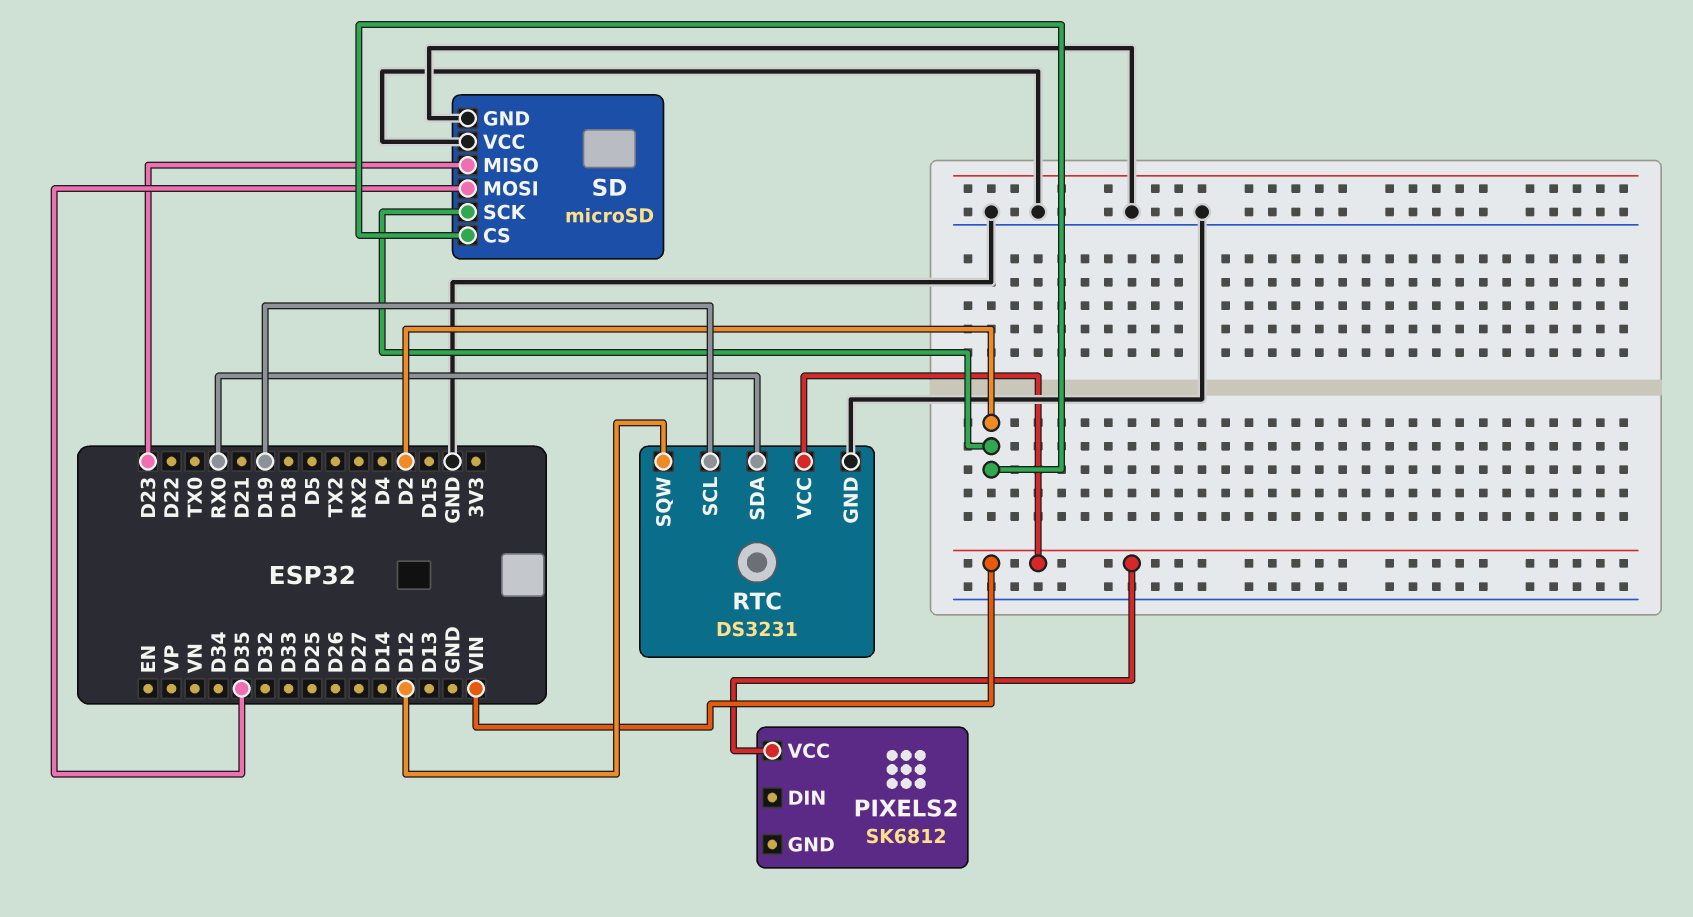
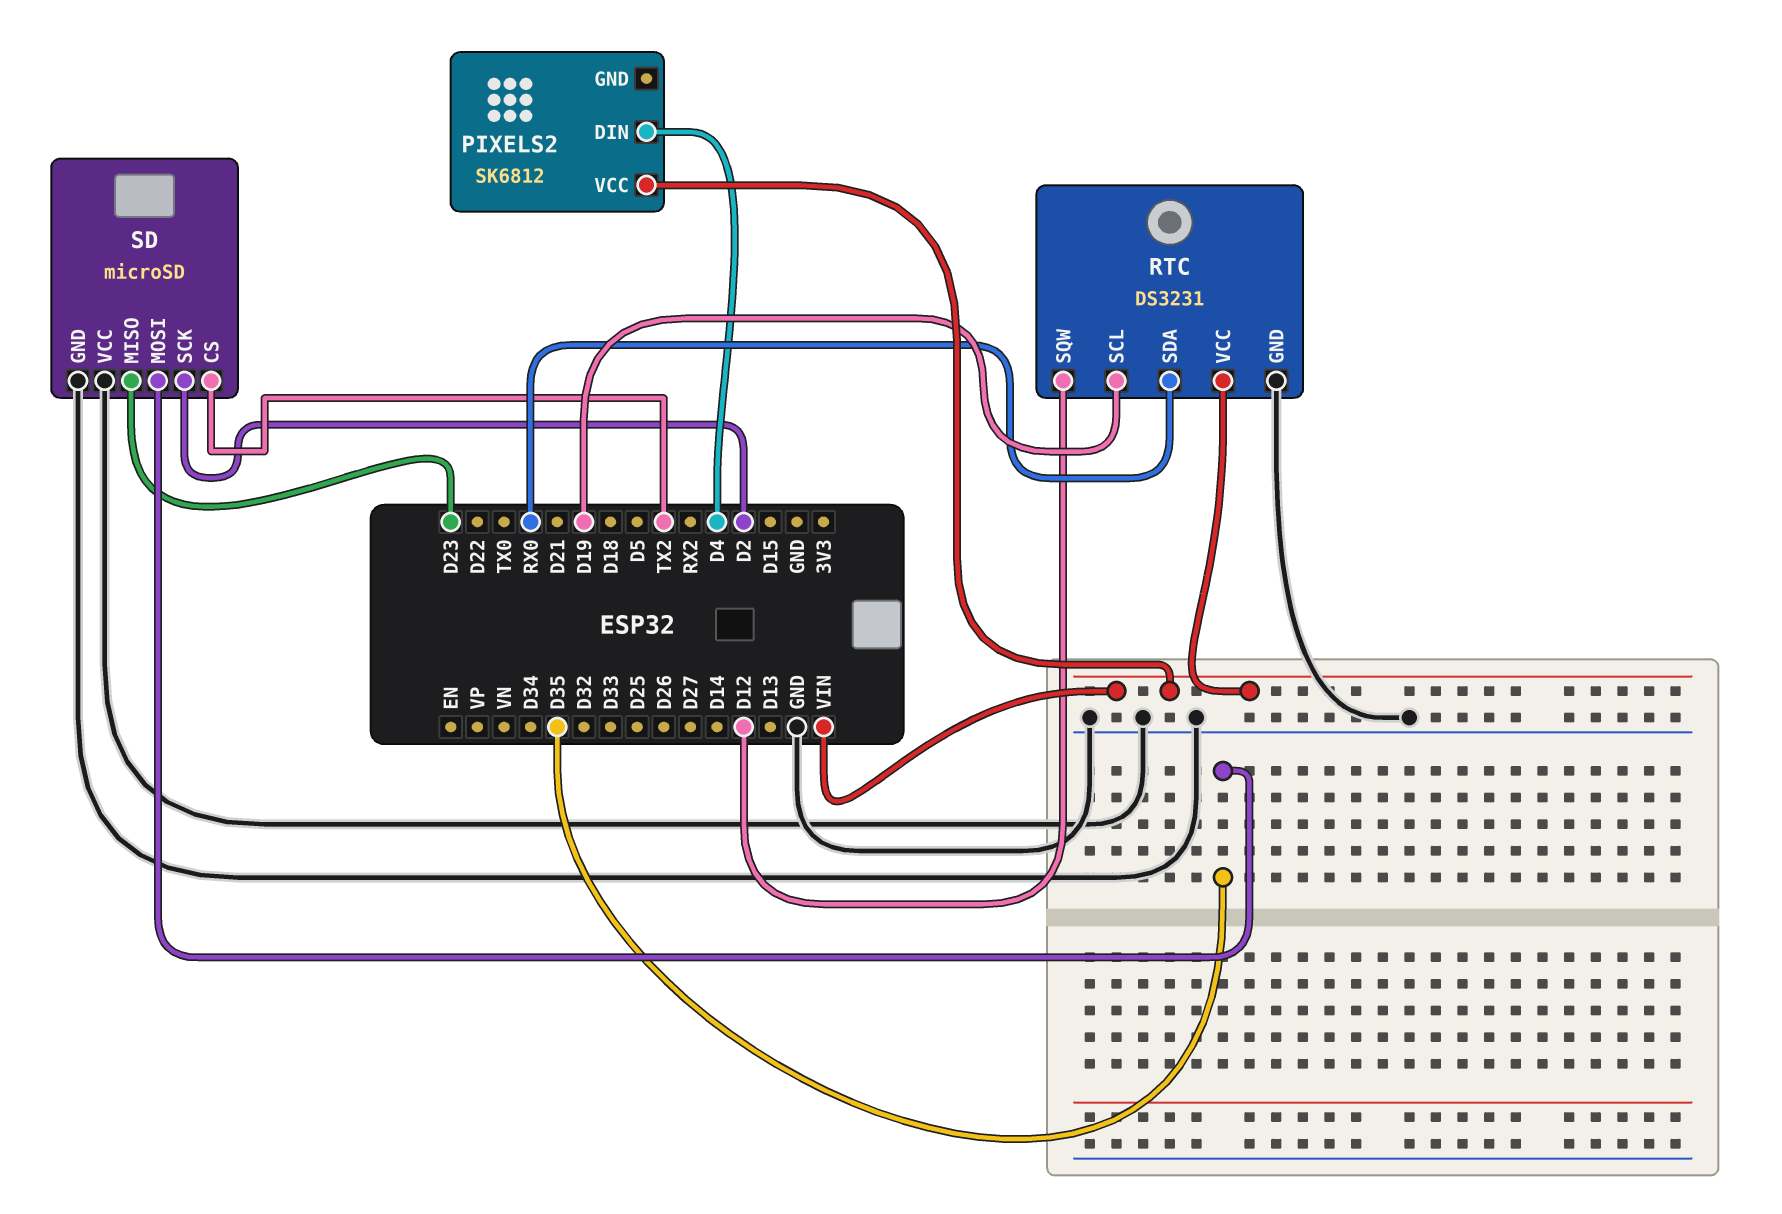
PIXELS2 pin DIN: none -> D4
SD pin CS: D2 -> TX2

